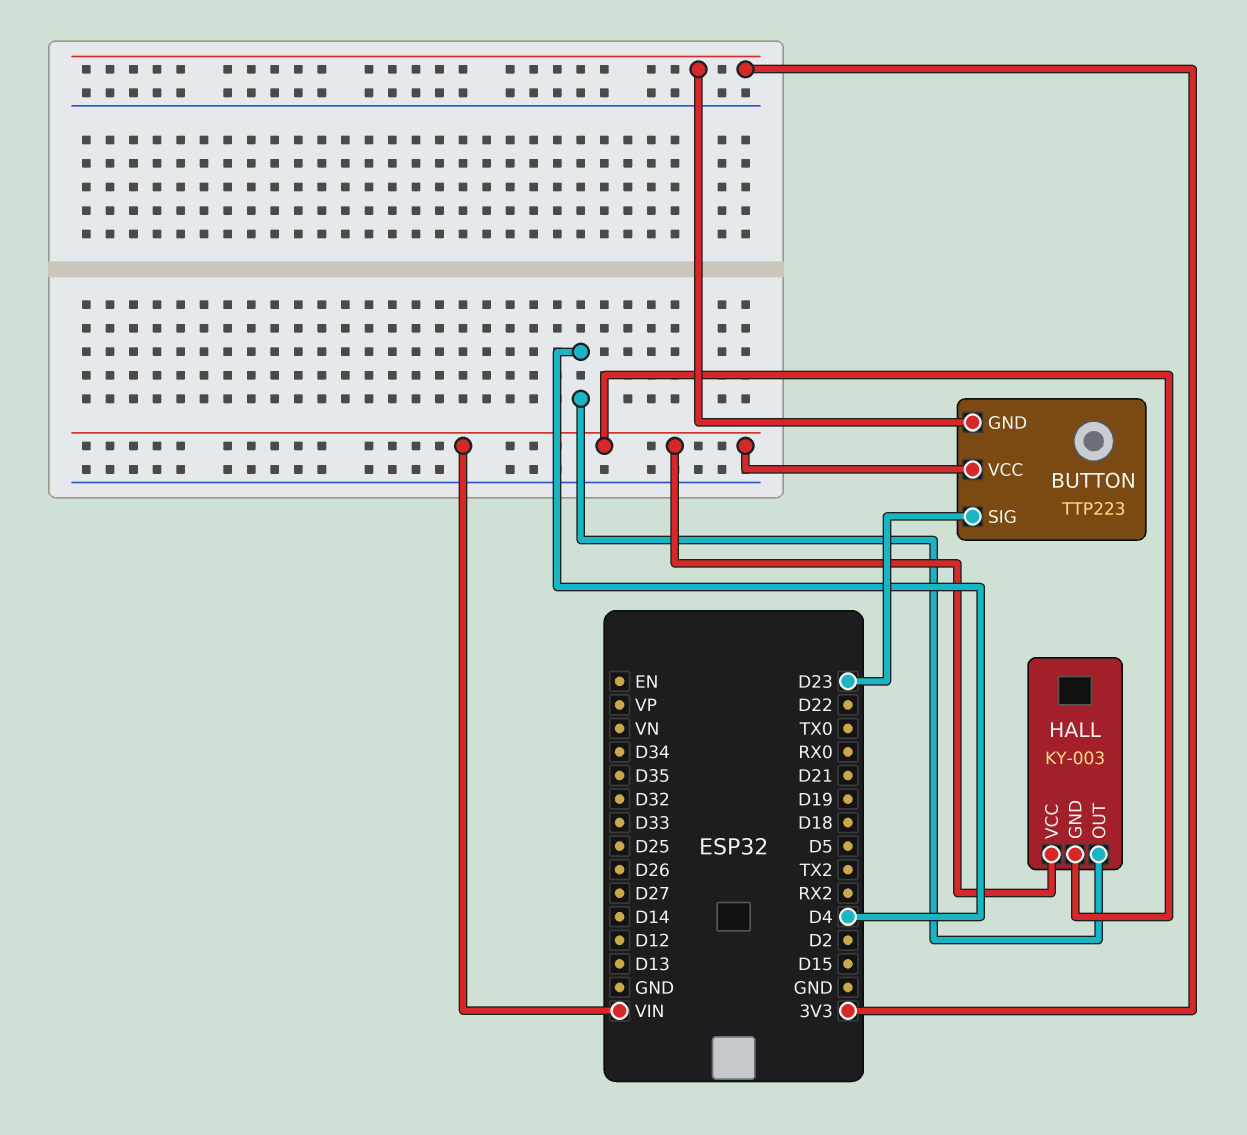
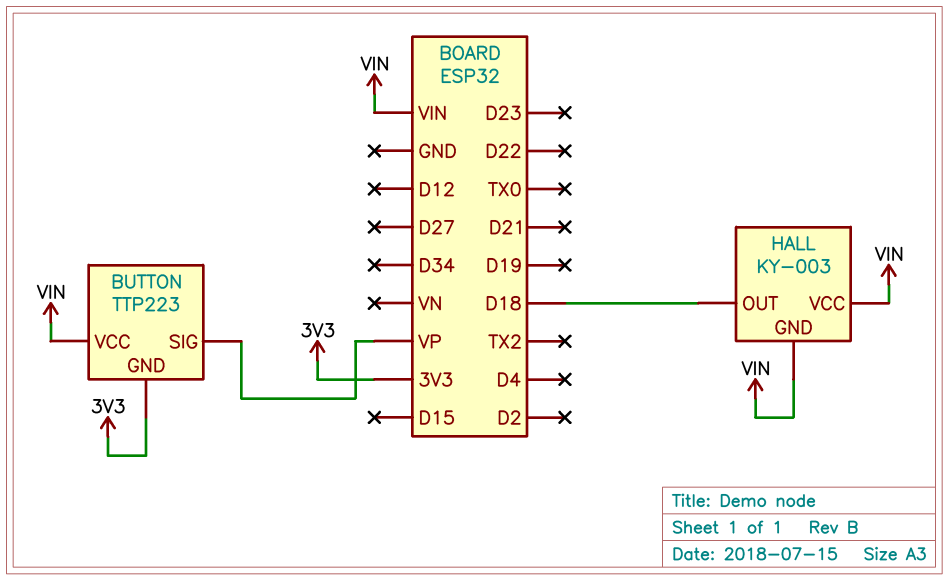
BUTTON pin SIG: D23 -> VP
HALL pin OUT: D4 -> D18

